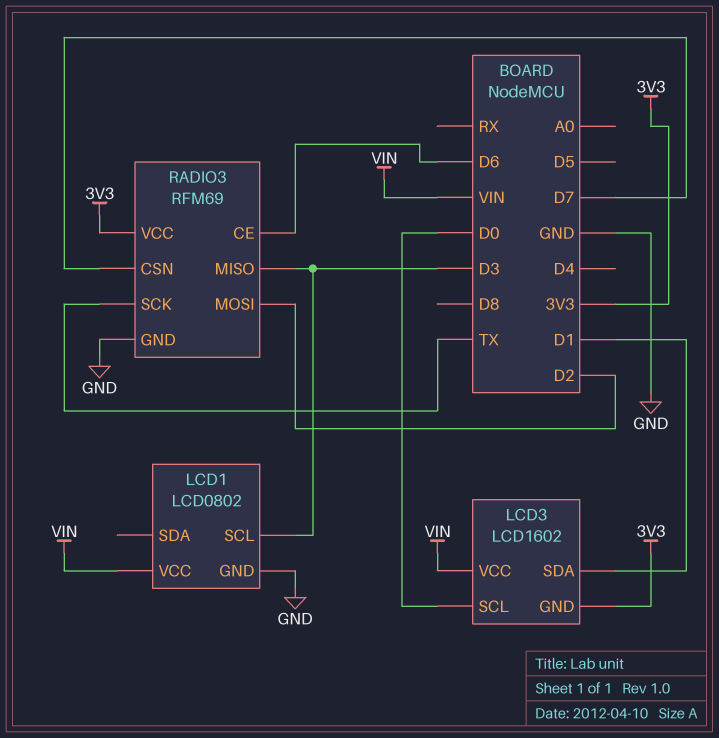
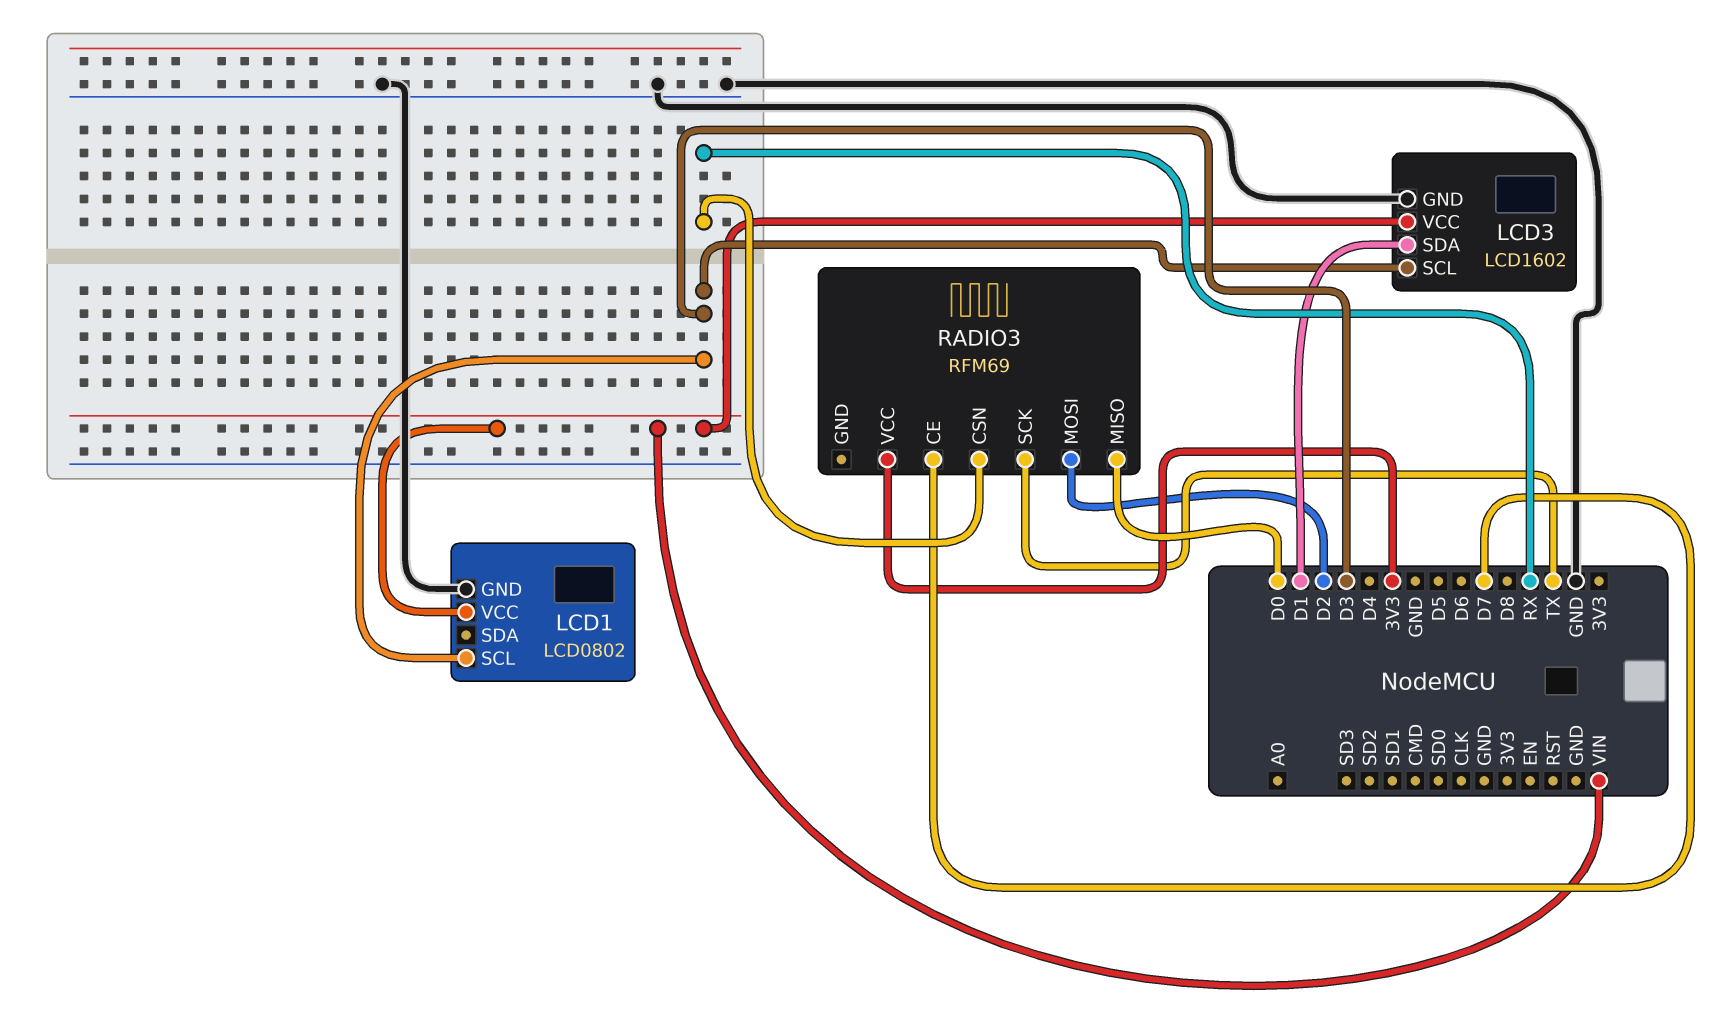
LCD3 pin GND: 3V3 -> GND
LCD3 pin SCL: D0 -> D3
RADIO3 pin CE: D6 -> D7
RADIO3 pin CSN: D7 -> RX
RADIO3 pin GND: GND -> none
RADIO3 pin MISO: D3 -> D0

